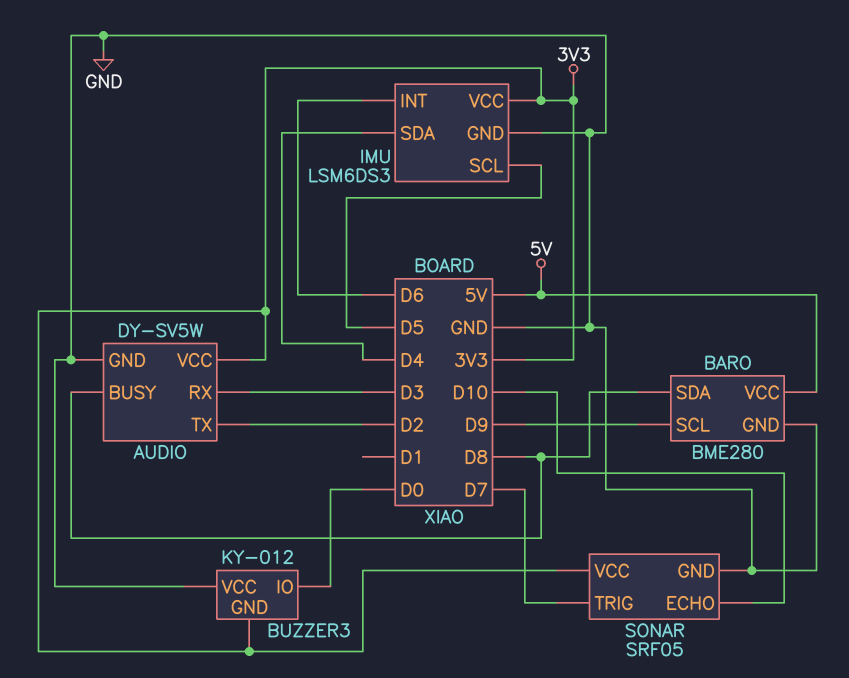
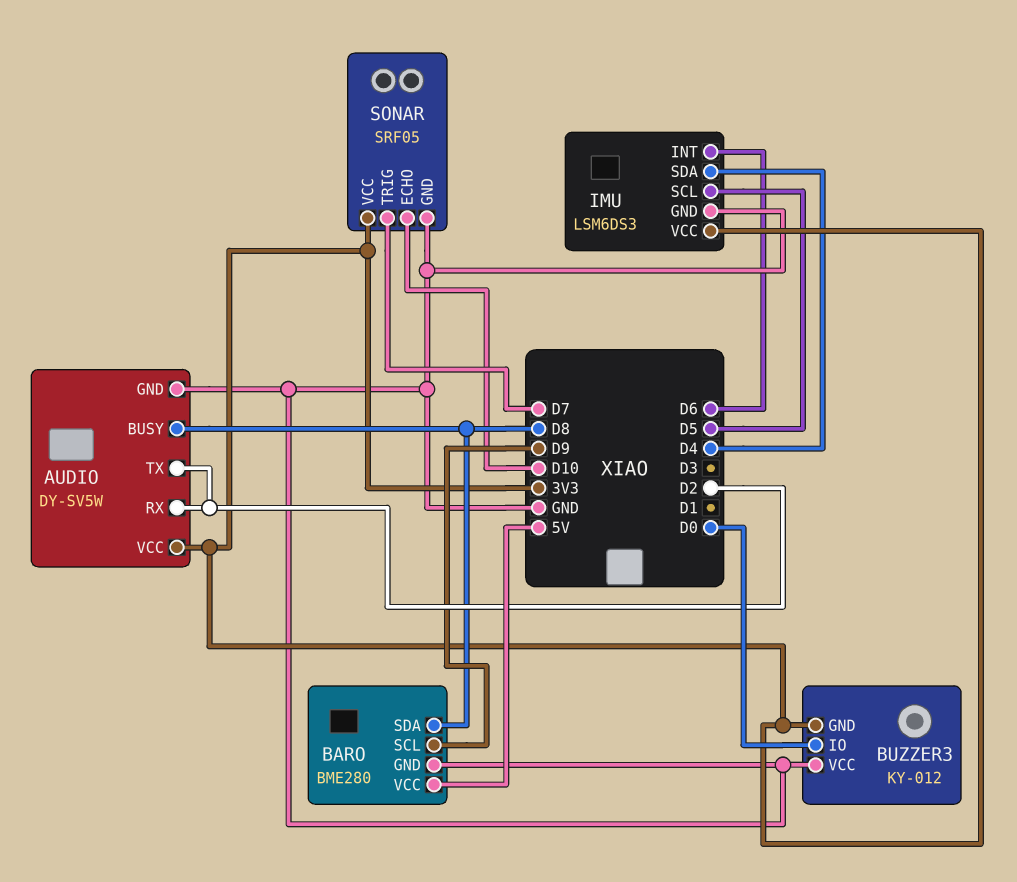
AUDIO pin RX: D3 -> D2

